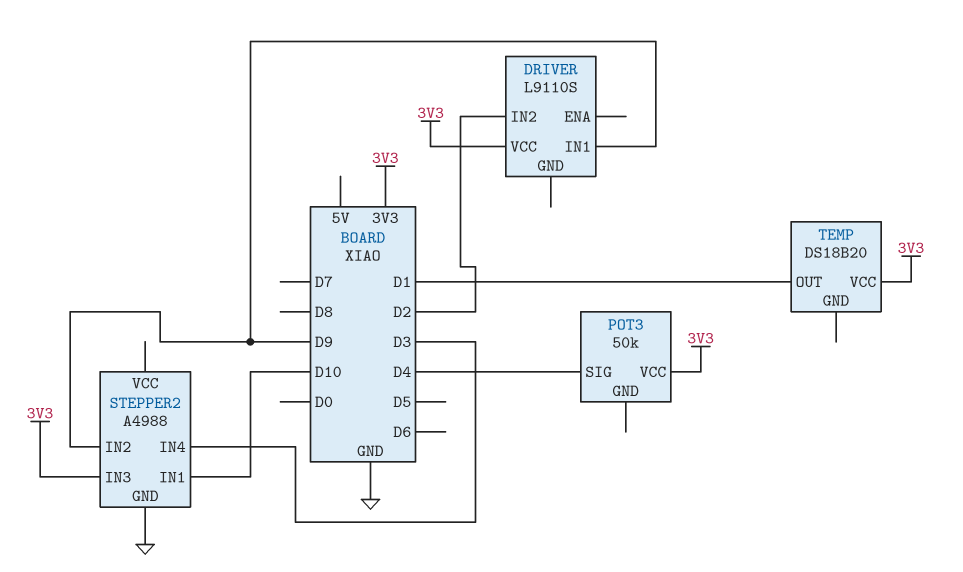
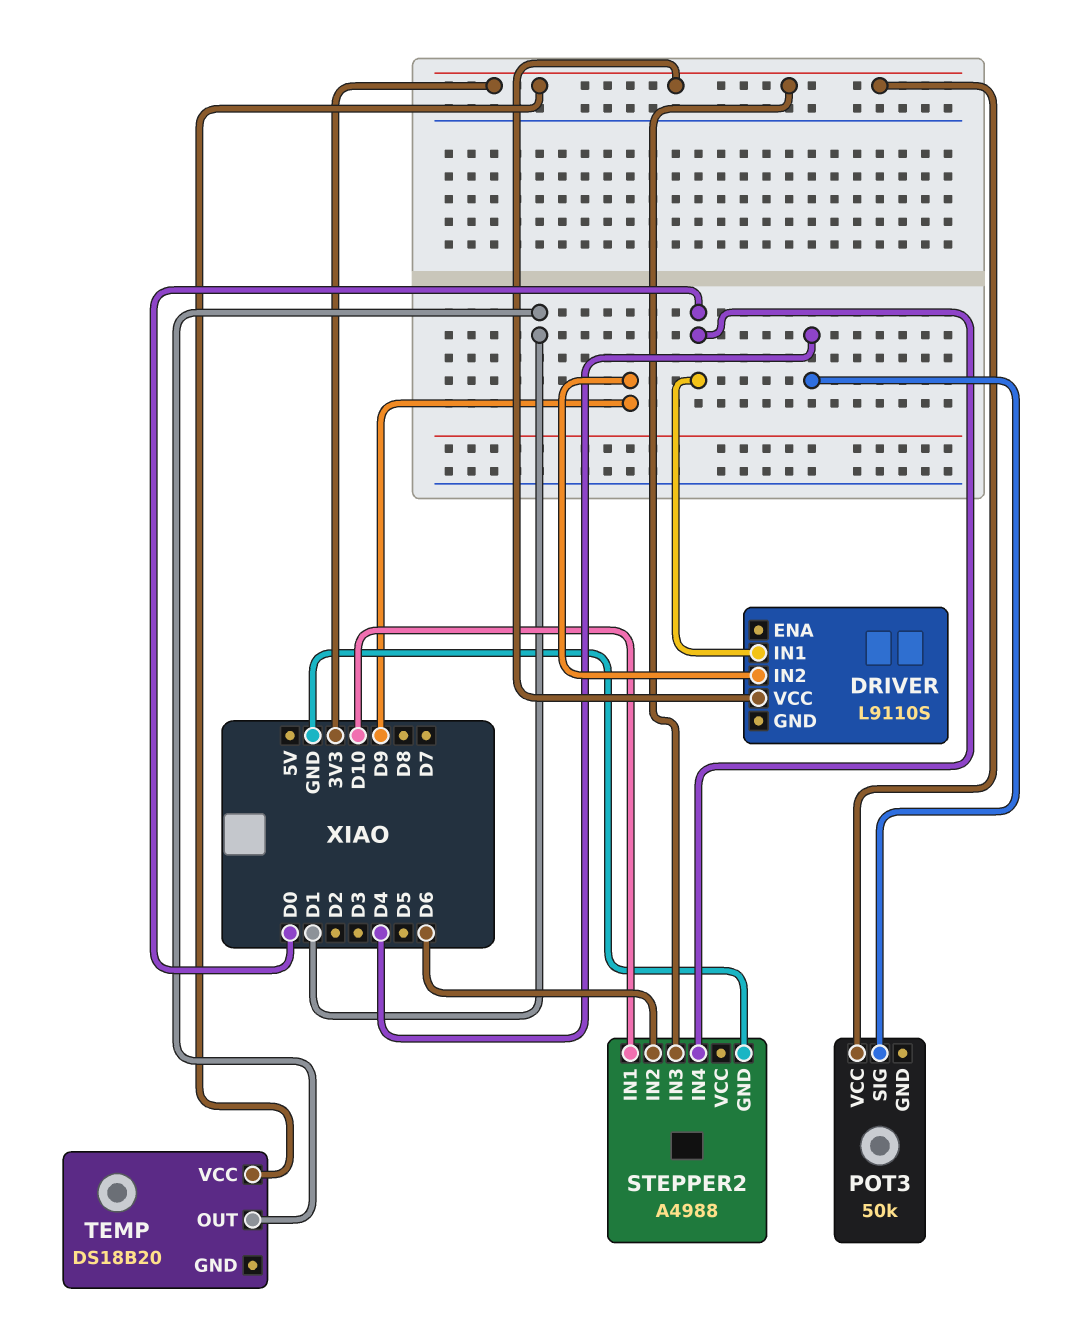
DRIVER pin IN1: D9 -> D0
DRIVER pin IN2: D2 -> D9
STEPPER2 pin IN2: D9 -> D6
STEPPER2 pin IN4: D3 -> D0

